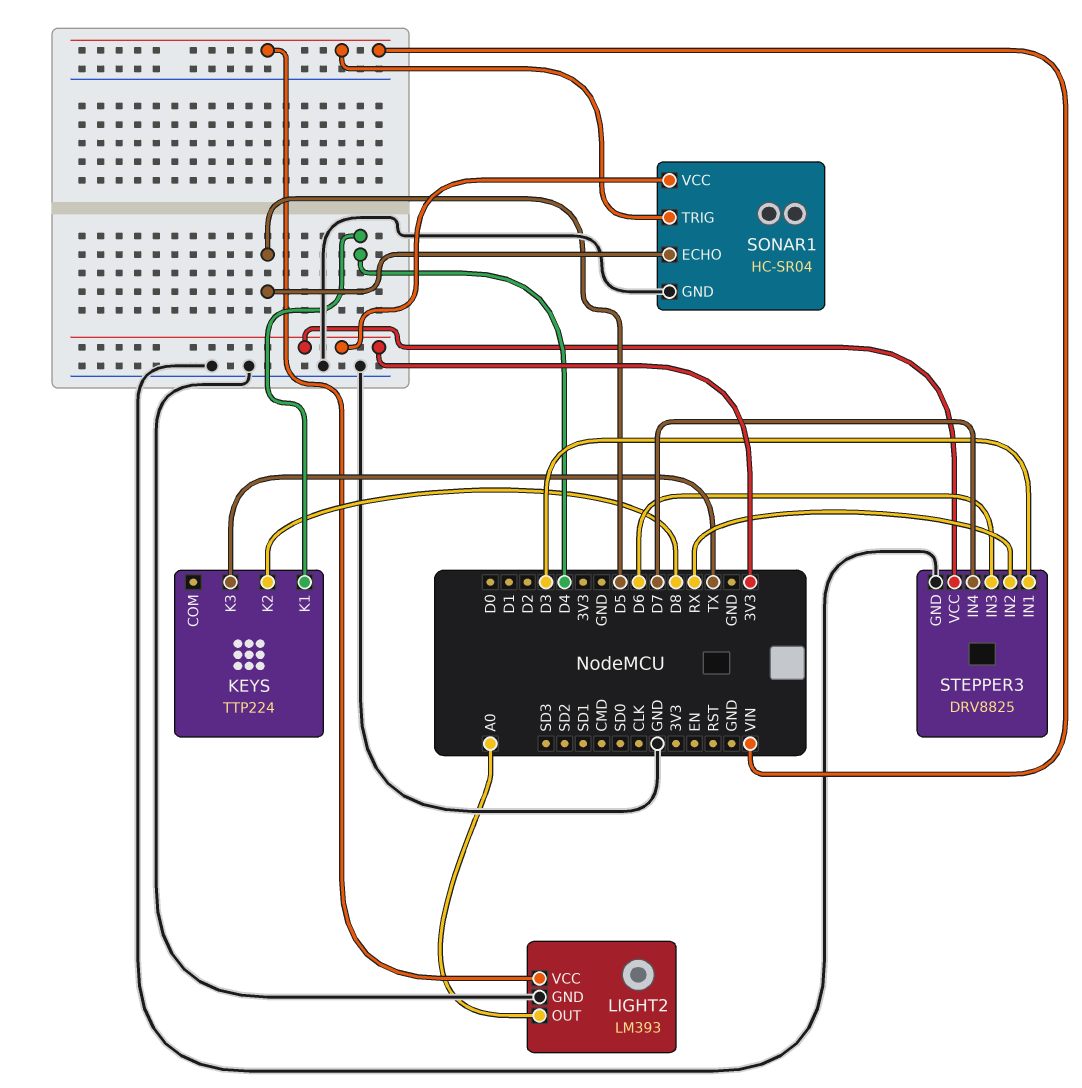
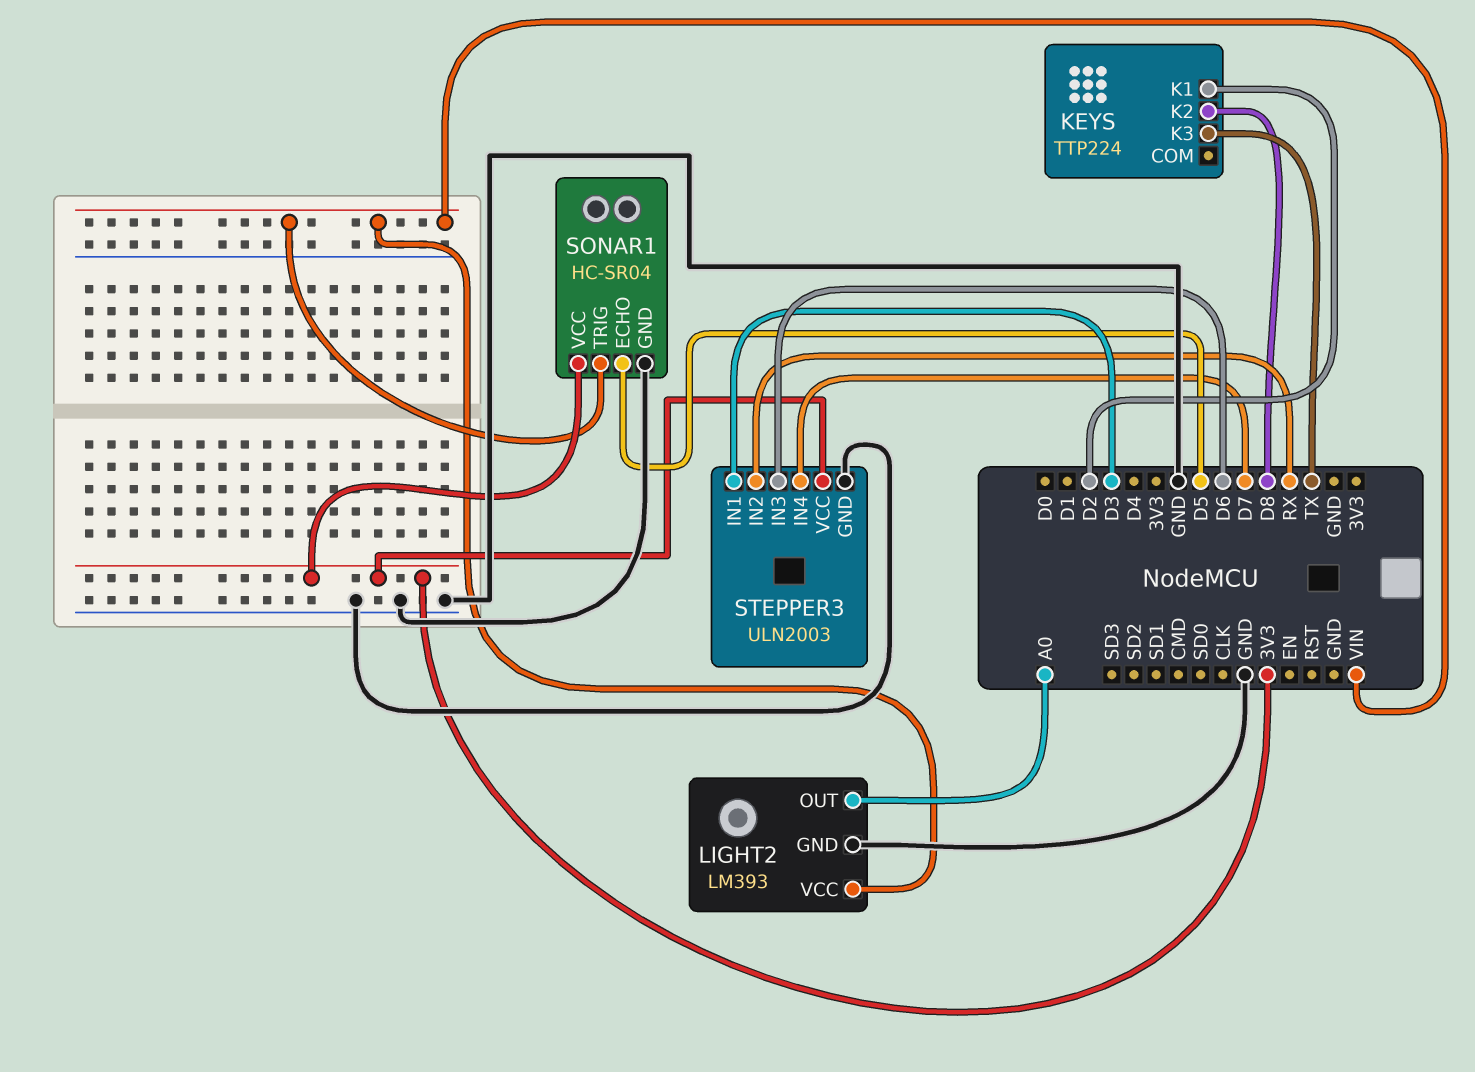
KEYS pin K1: D4 -> D2
STEPPER3: DRV8825 -> ULN2003

